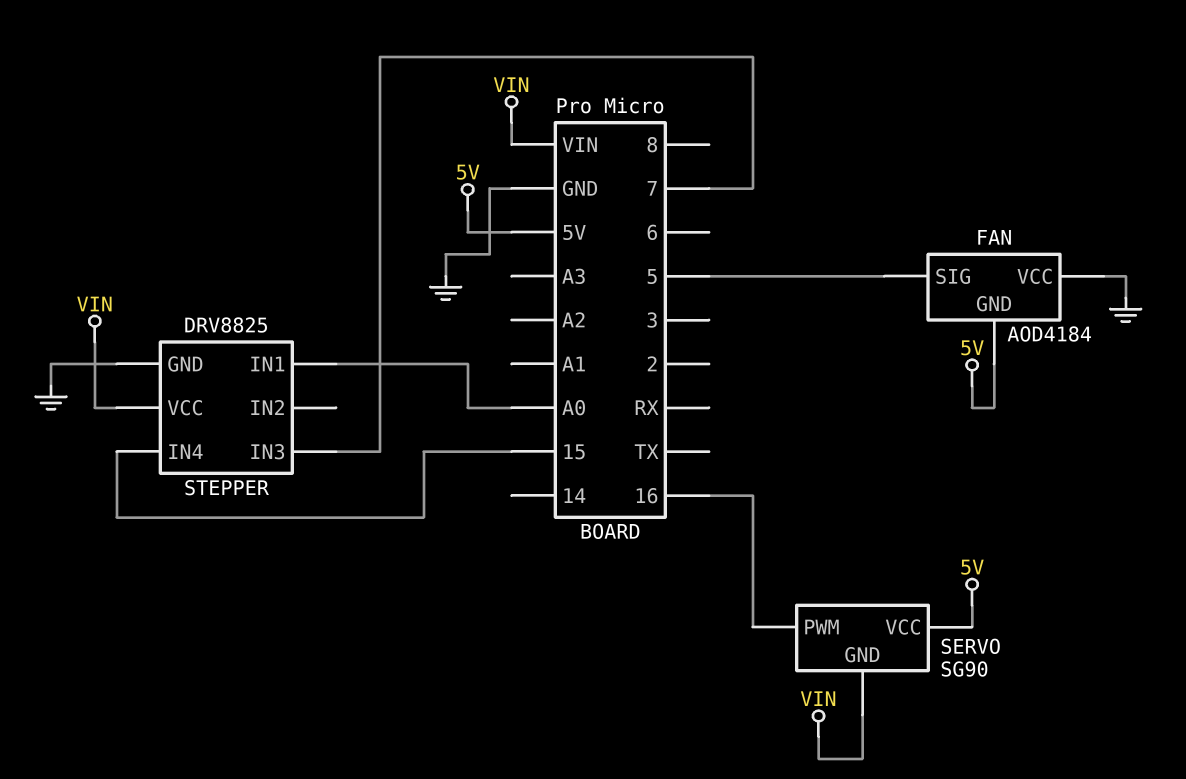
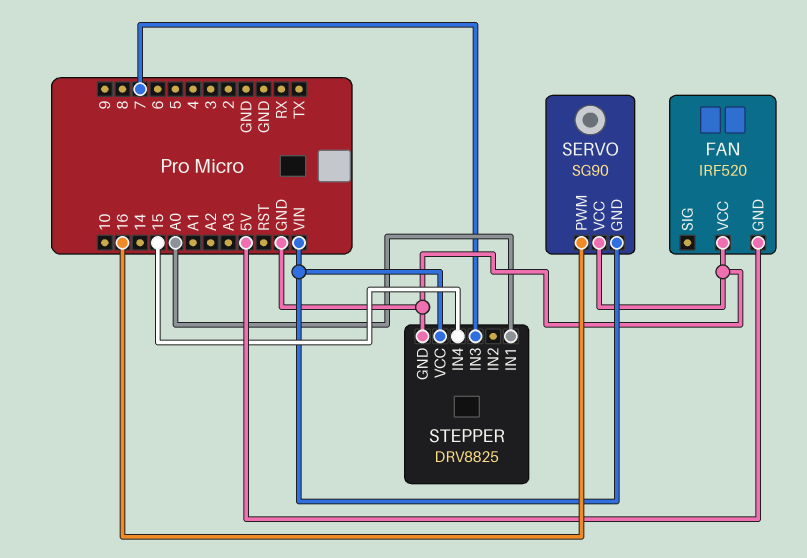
FAN: AOD4184 -> IRF520
FAN pin SIG: 5 -> none
SERVO pin VCC: 5V -> GND

